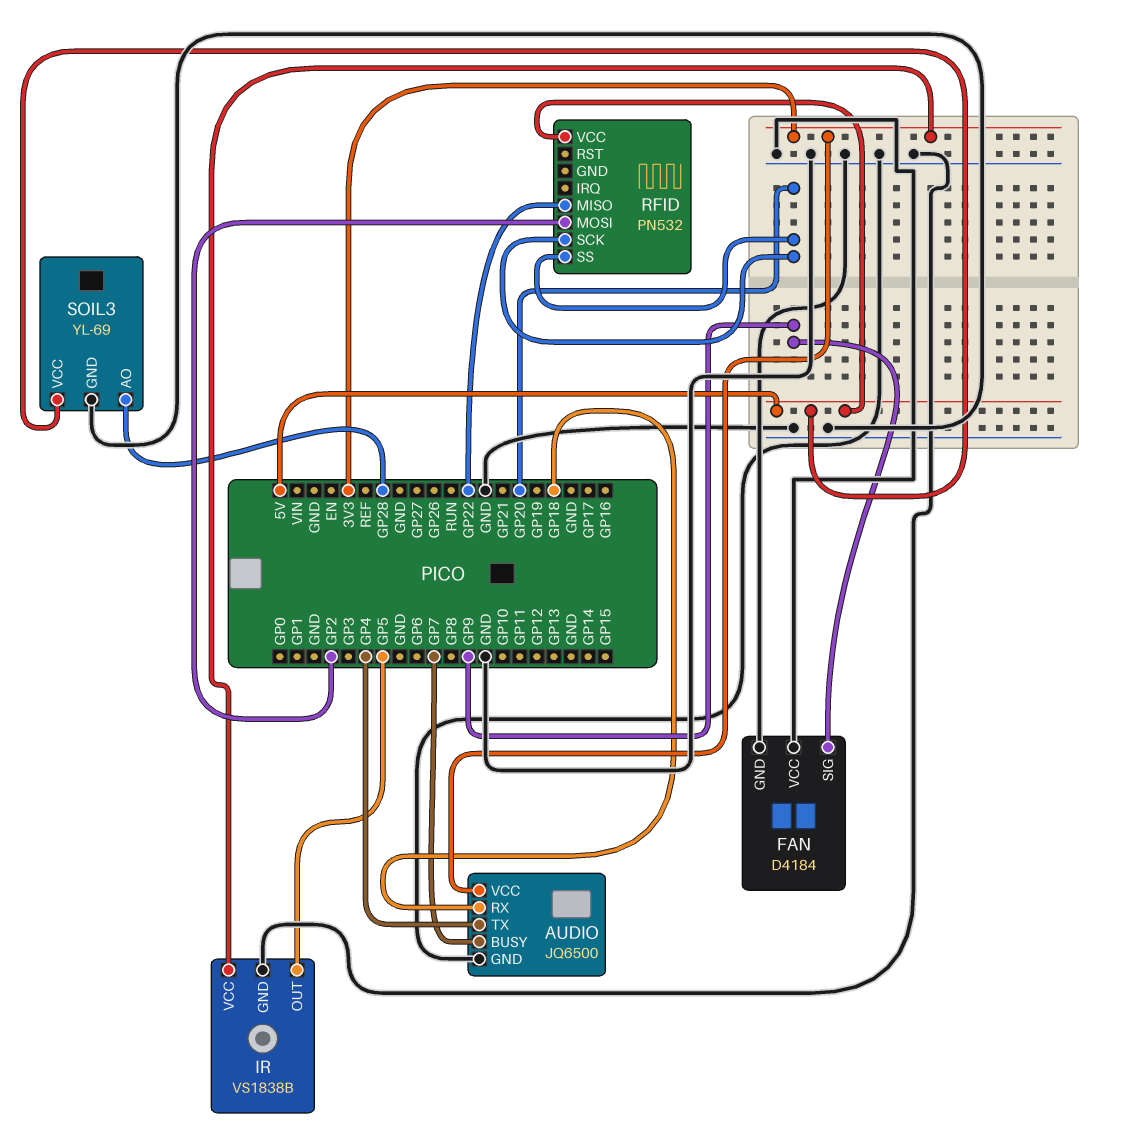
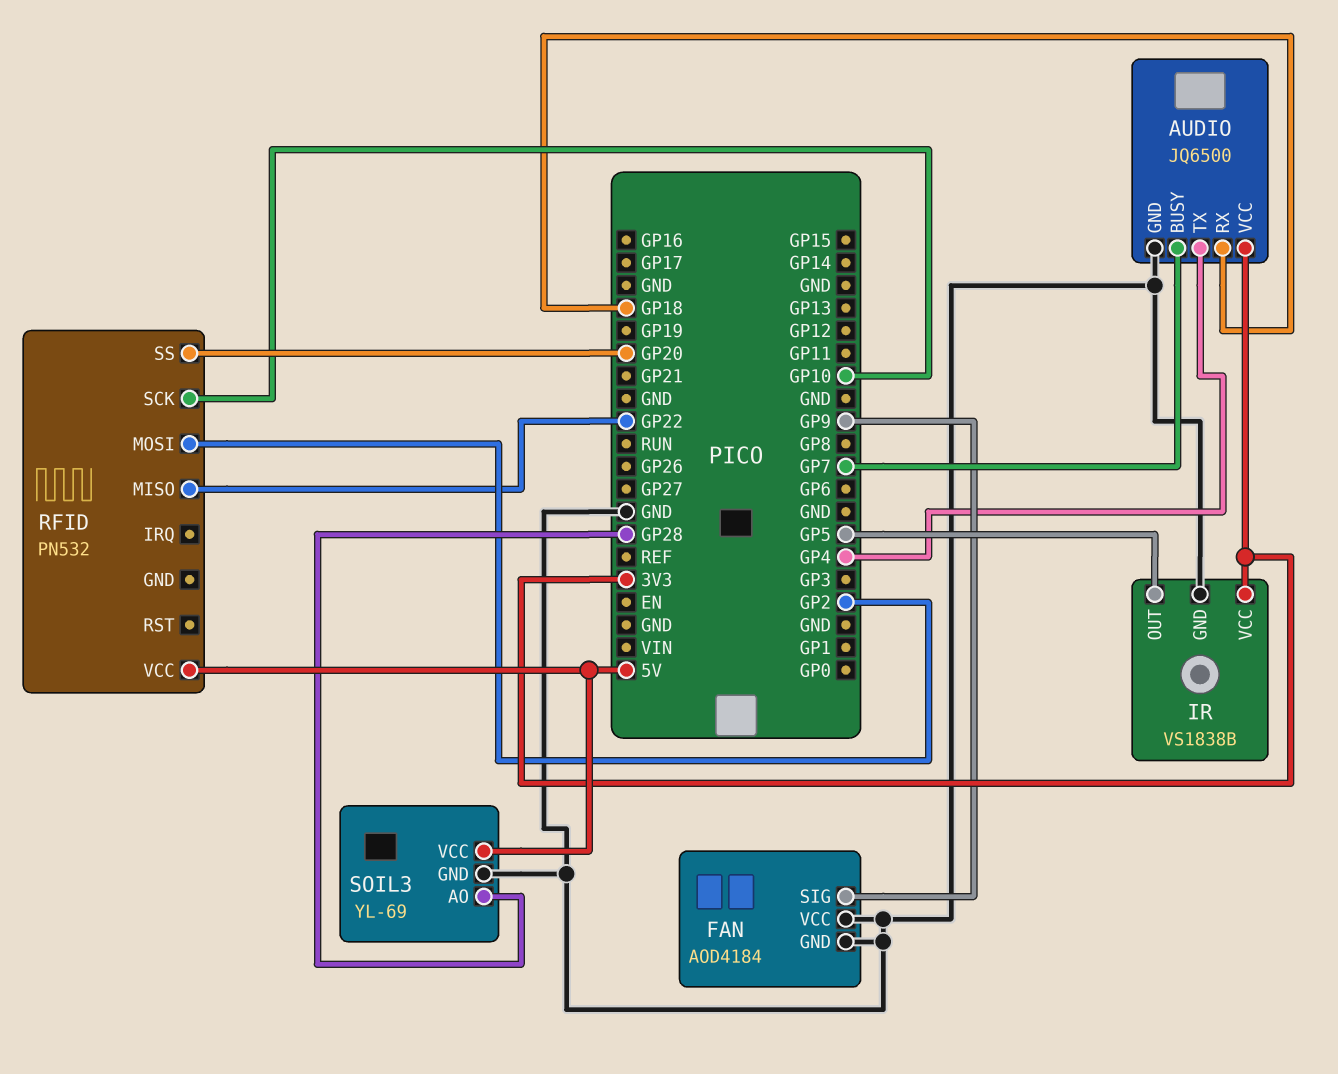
FAN: D4184 -> AOD4184
RFID pin SCK: GP20 -> GP10

